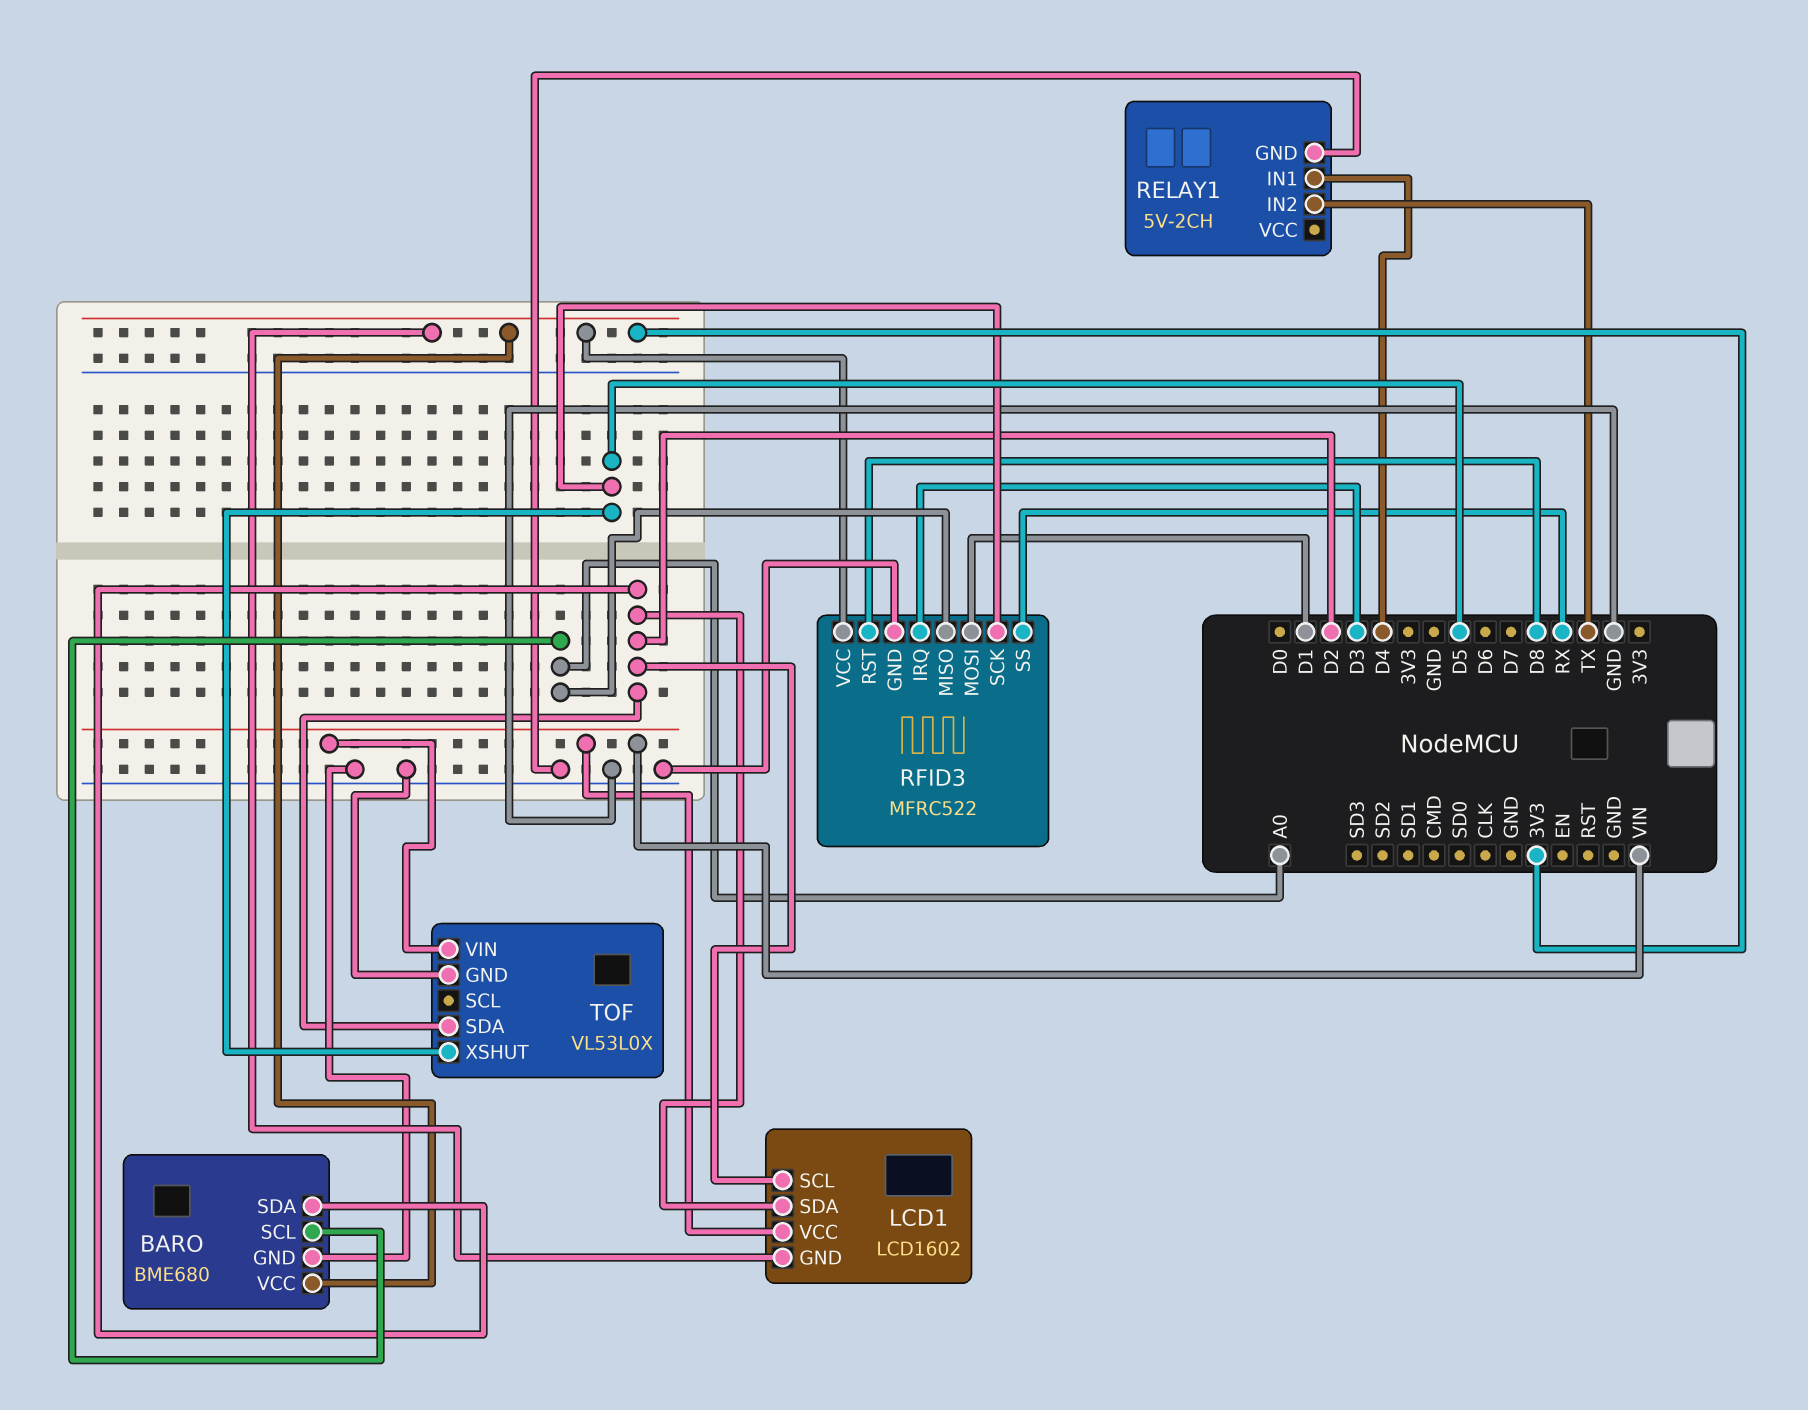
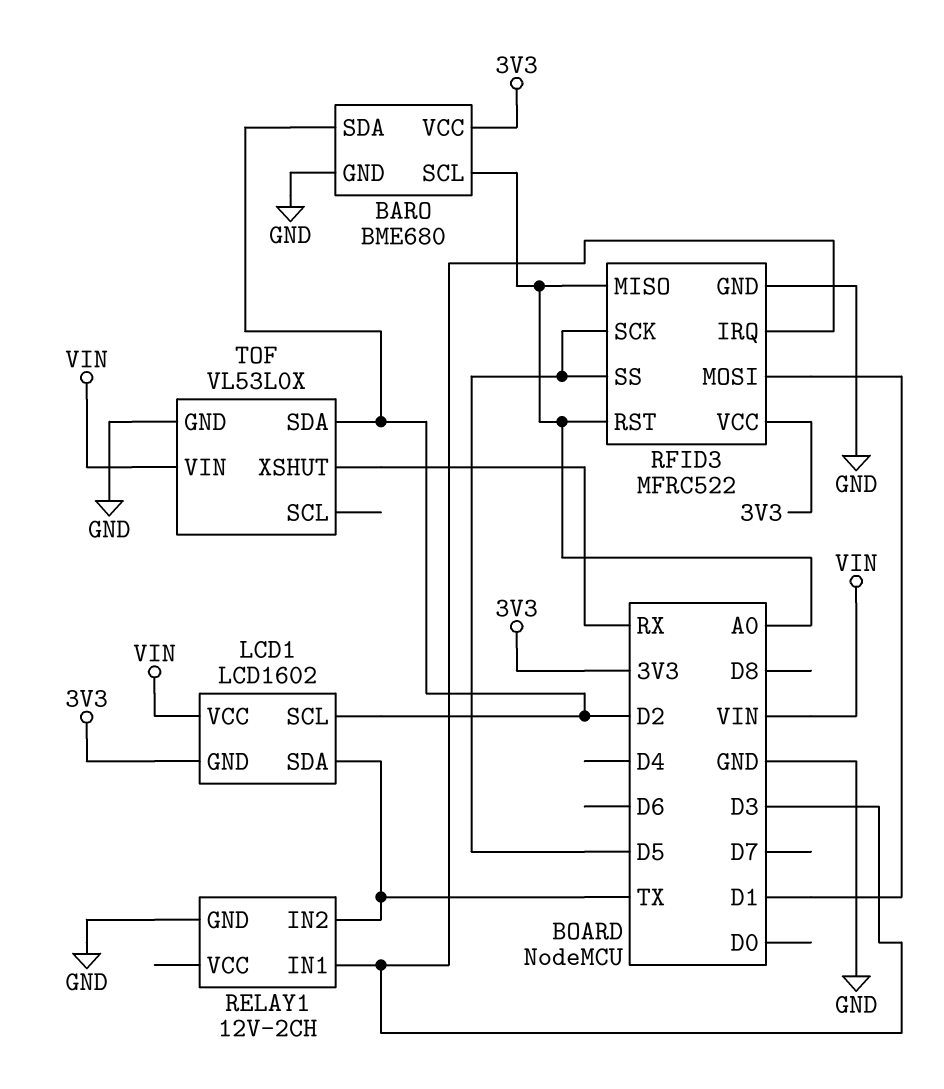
LCD1 pin SDA: D2 -> TX
RELAY1: 5V-2CH -> 12V-2CH
RELAY1 pin IN1: D4 -> D3
RFID3 pin RST: D8 -> A0
RFID3 pin SS: RX -> D5
TOF pin XSHUT: D5 -> RX

